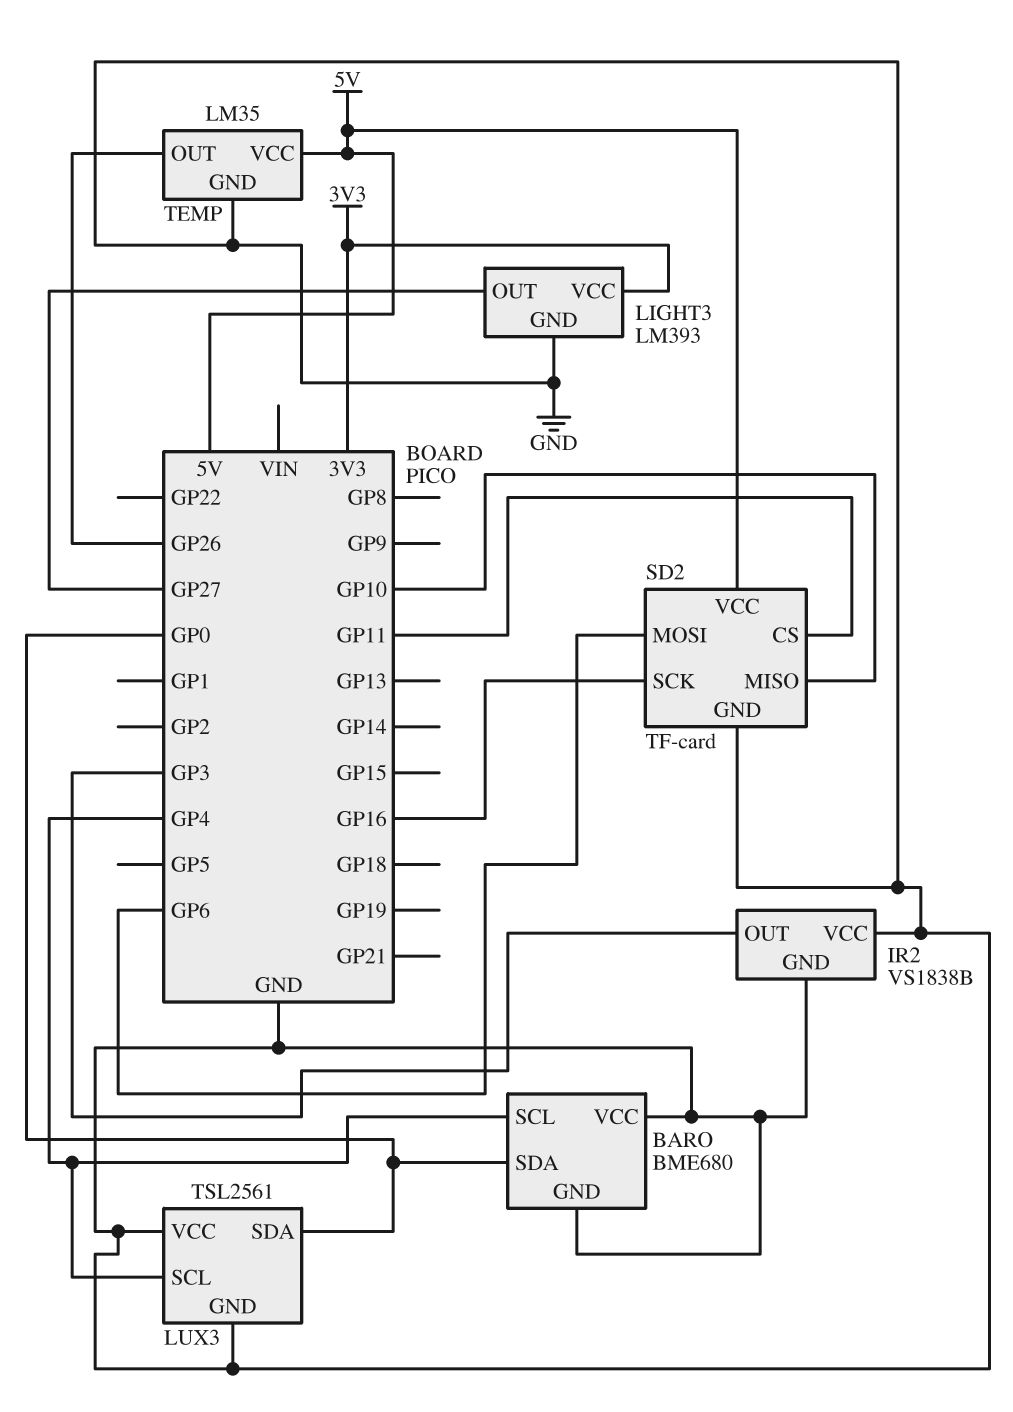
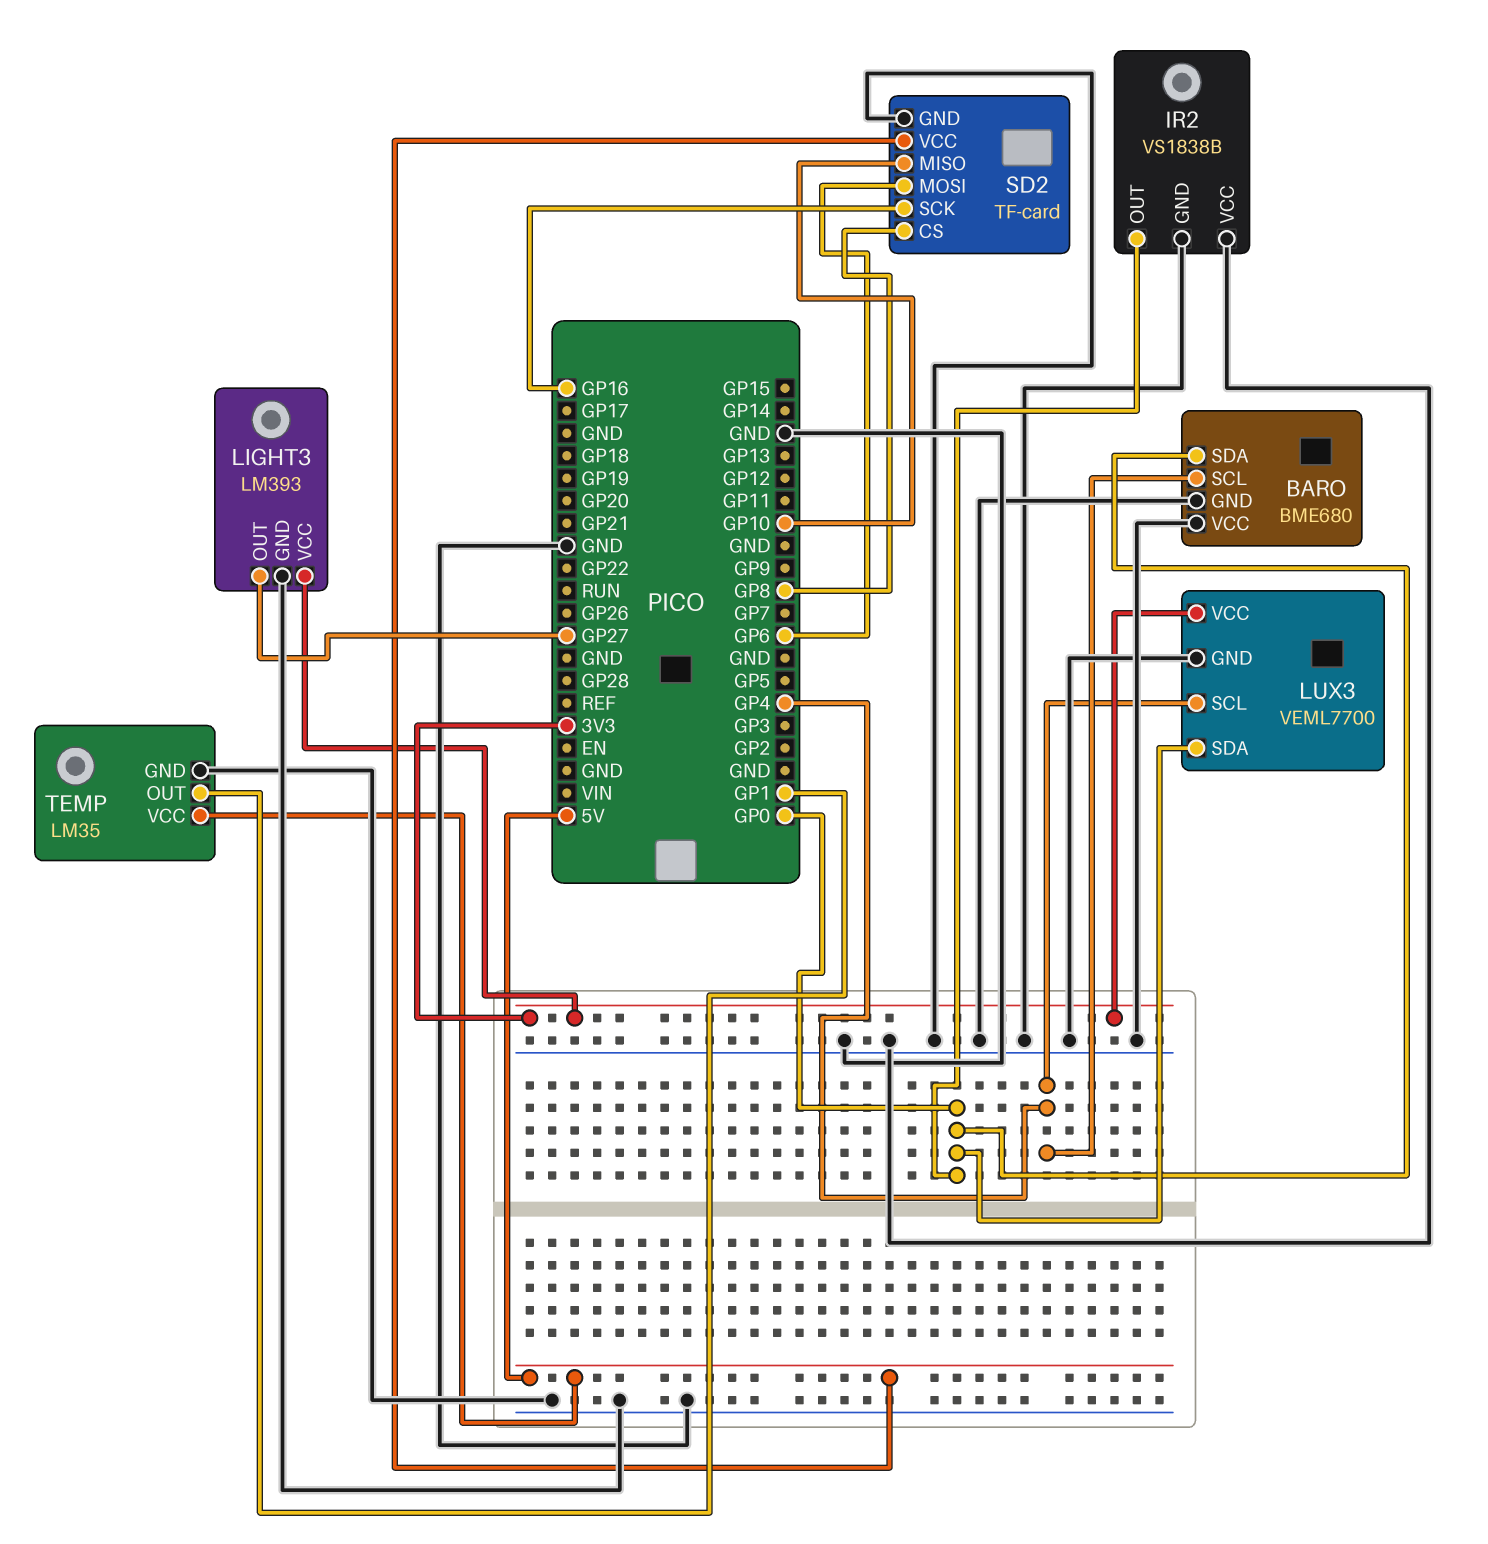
IR2 pin OUT: GP3 -> GP0
LUX3: TSL2561 -> VEML7700
LUX3 pin VCC: GND -> 3V3
SD2 pin CS: GP11 -> GP8
TEMP pin OUT: GP26 -> GP1

